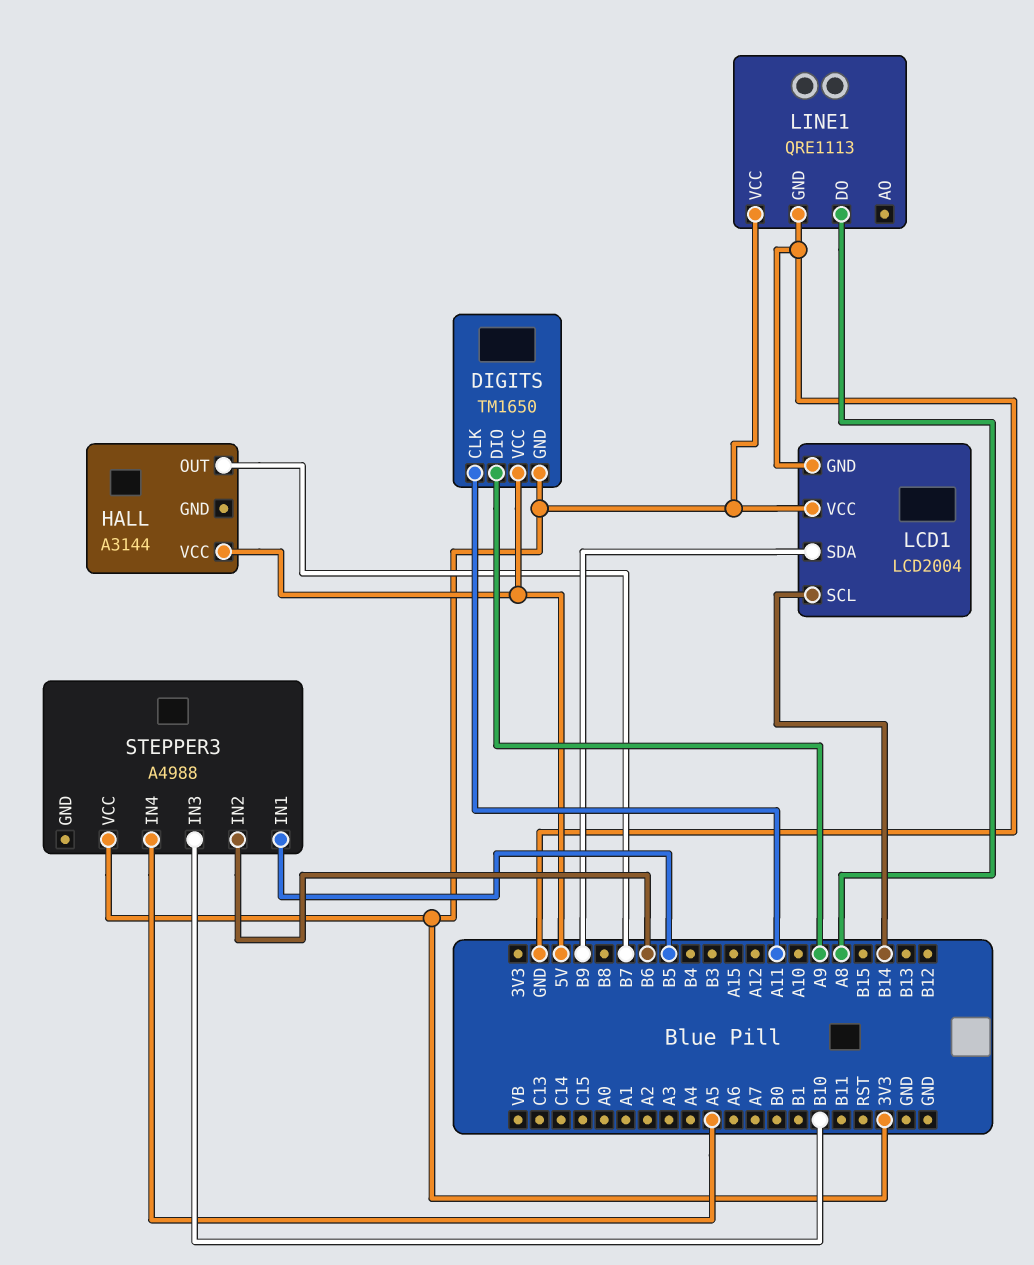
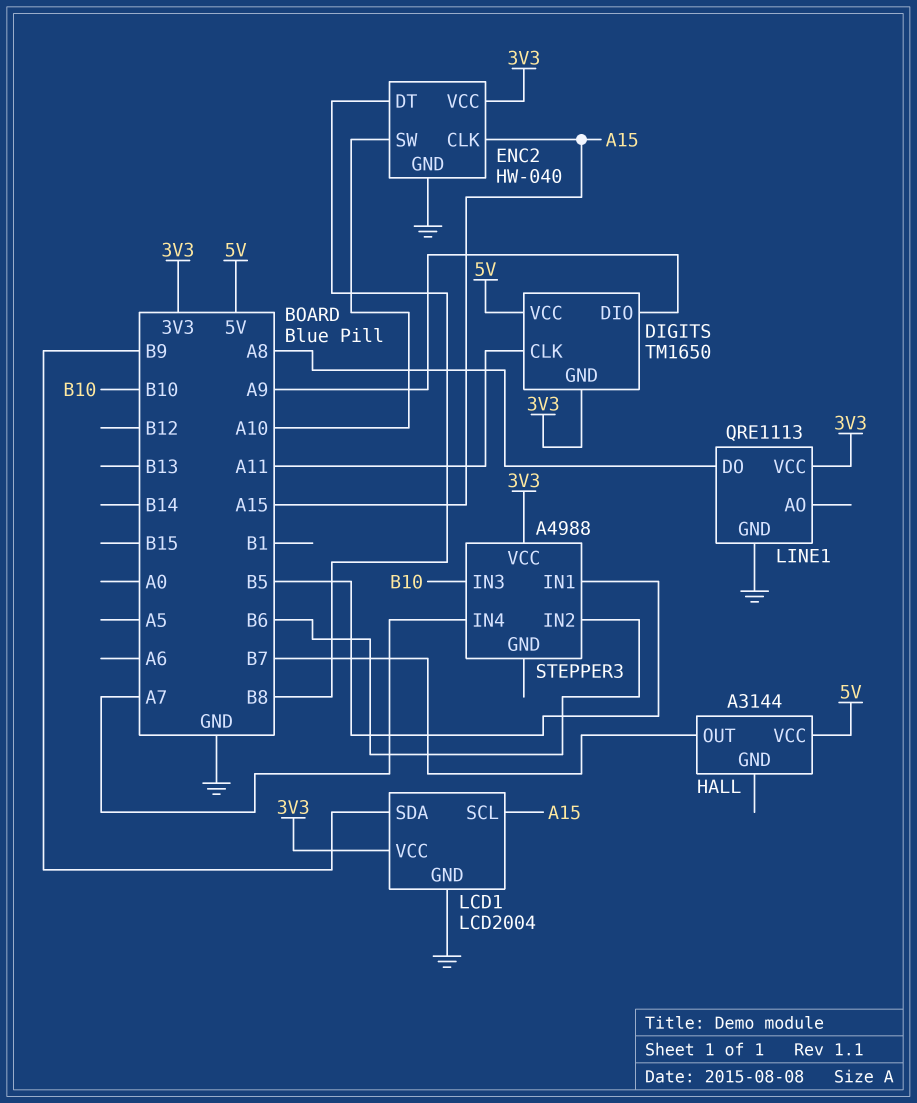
ENC2: none -> HW-040
ENC2 pin CLK: none -> A15
ENC2 pin DT: none -> B8
ENC2 pin GND: none -> GND
ENC2 pin SW: none -> A10
ENC2 pin VCC: none -> 3V3
LCD1 pin SCL: B14 -> A15
STEPPER3 pin IN4: A5 -> A7

